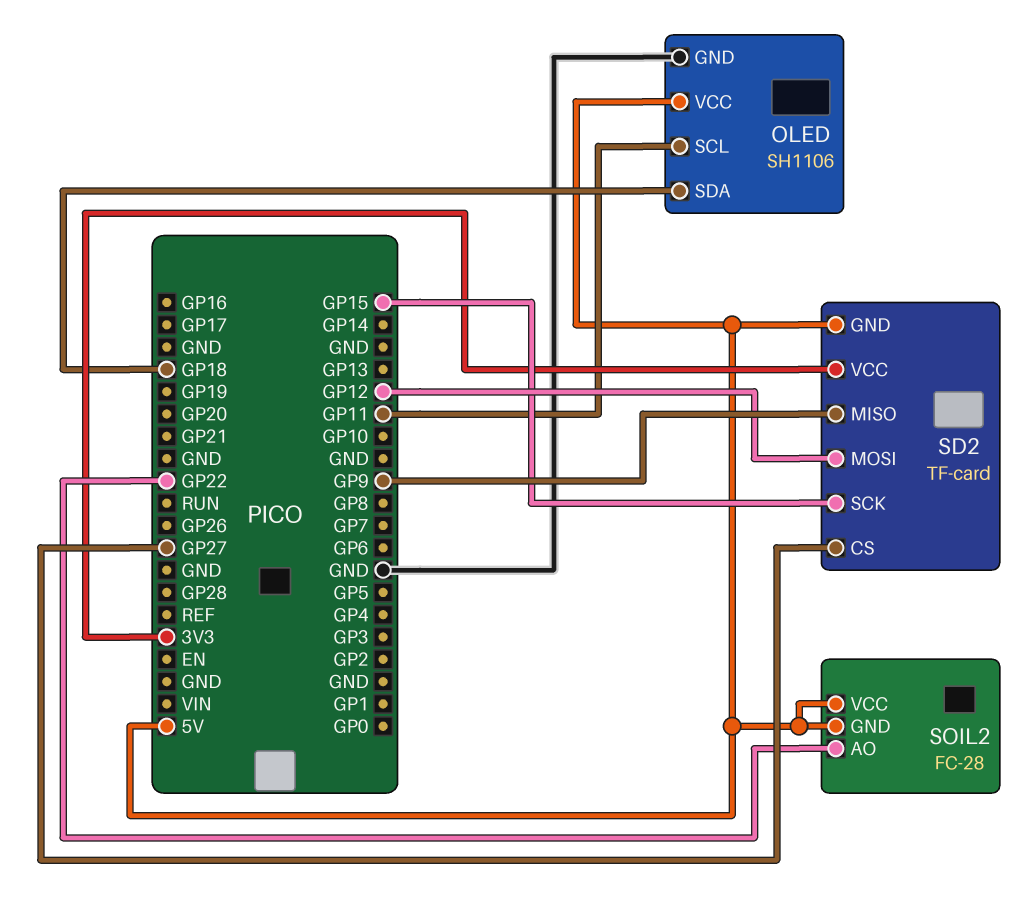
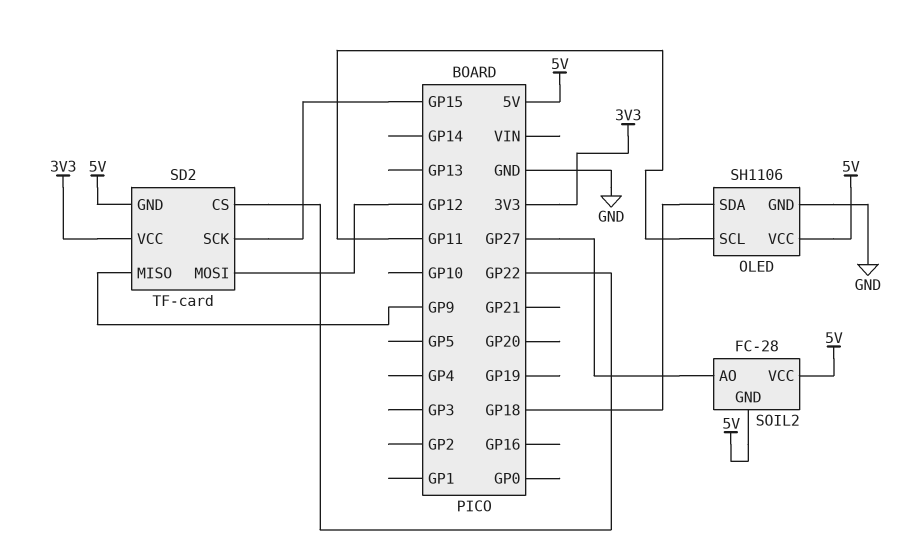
SD2 pin CS: GP27 -> GP22
SOIL2 pin AO: GP22 -> GP27

